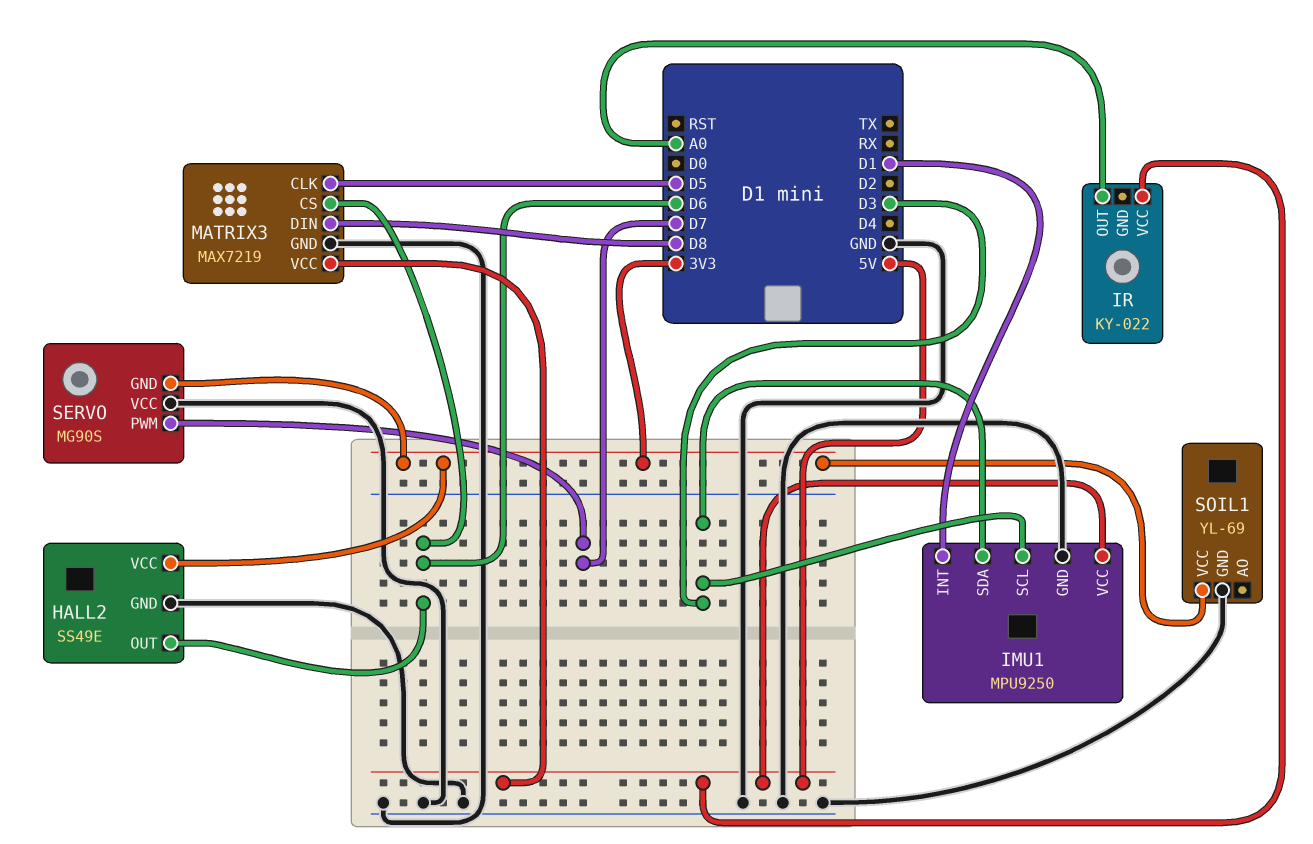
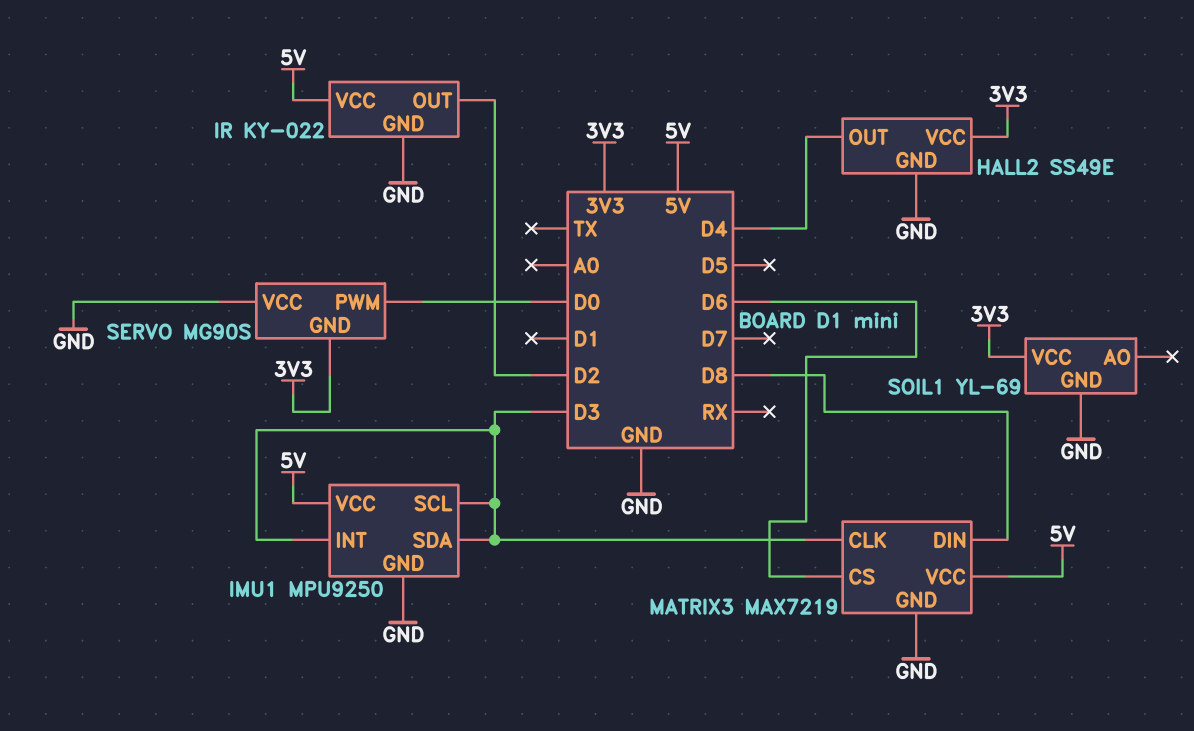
HALL2 pin OUT: D6 -> D4
IMU1 pin INT: D1 -> D3
IR pin GND: none -> GND
IR pin OUT: A0 -> D2
MATRIX3 pin CLK: D5 -> D3
SERVO pin PWM: D7 -> D0

